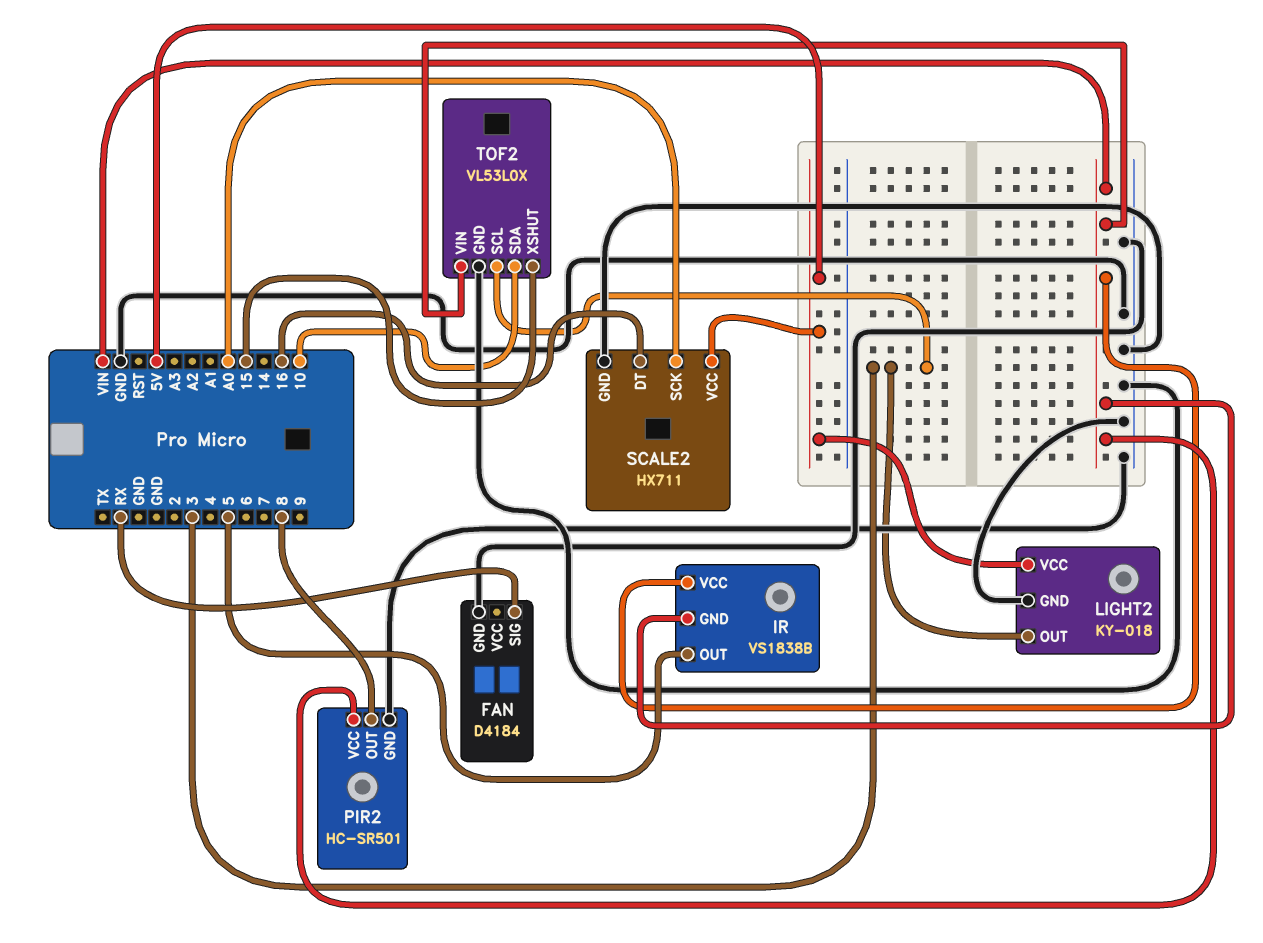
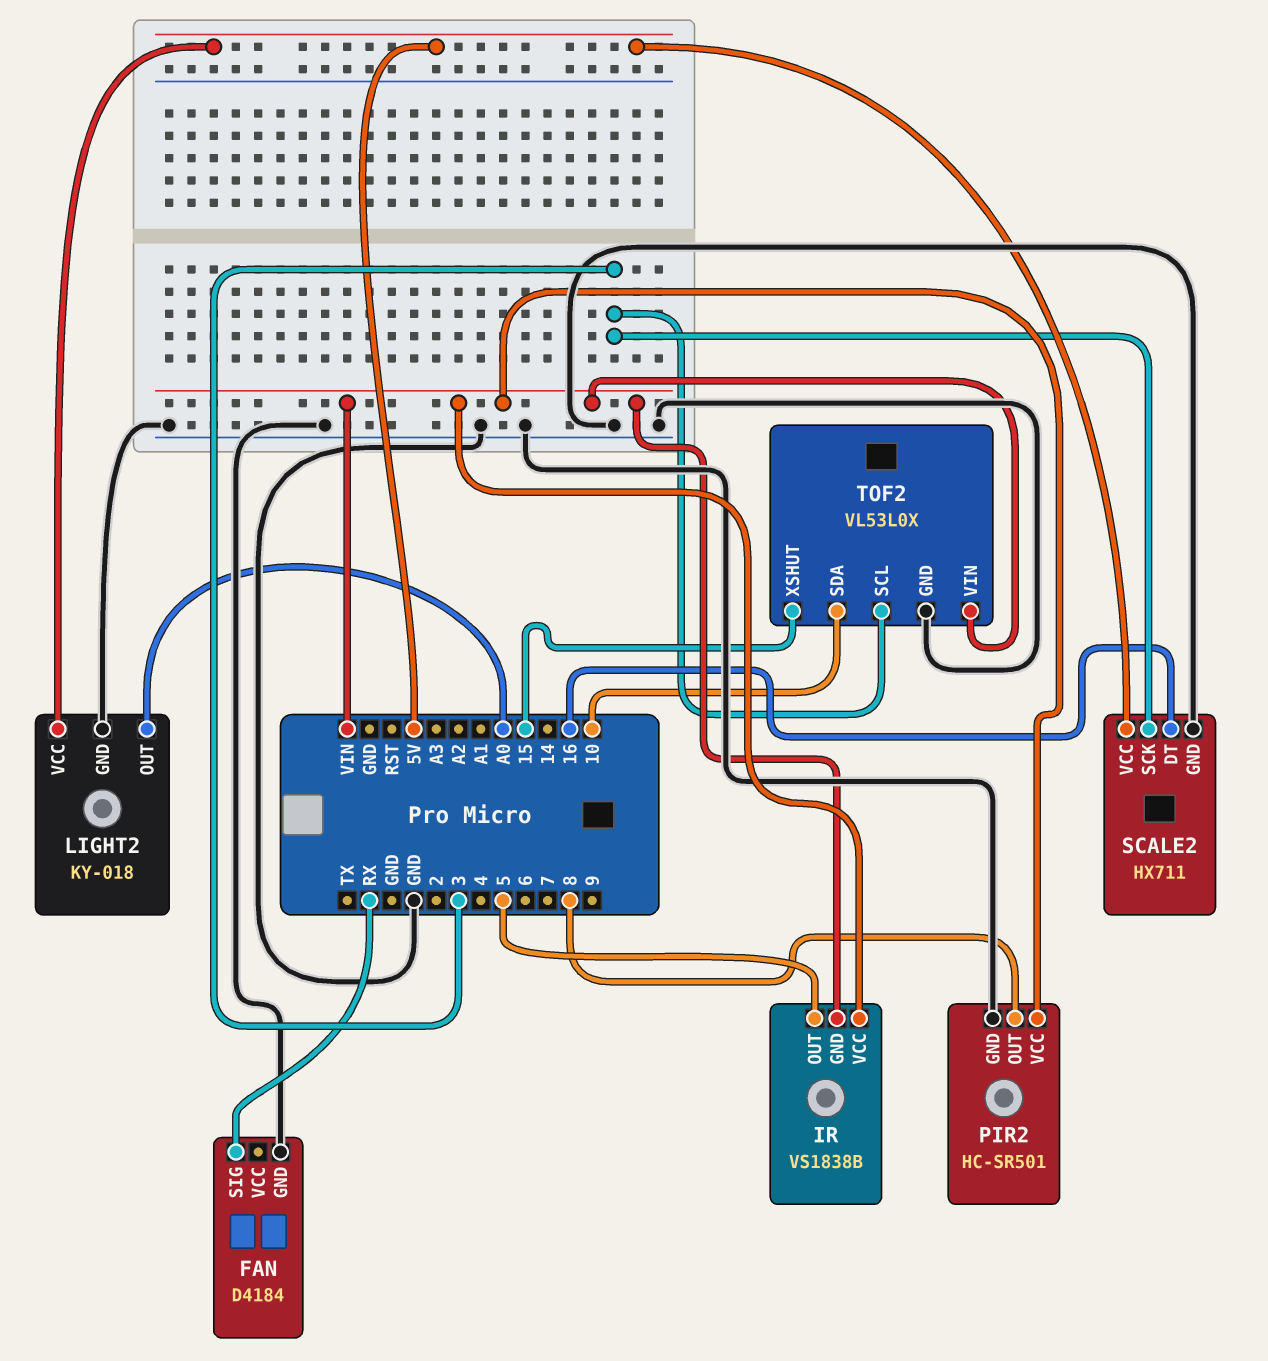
LIGHT2 pin OUT: 3 -> A0
SCALE2 pin SCK: A0 -> 3

